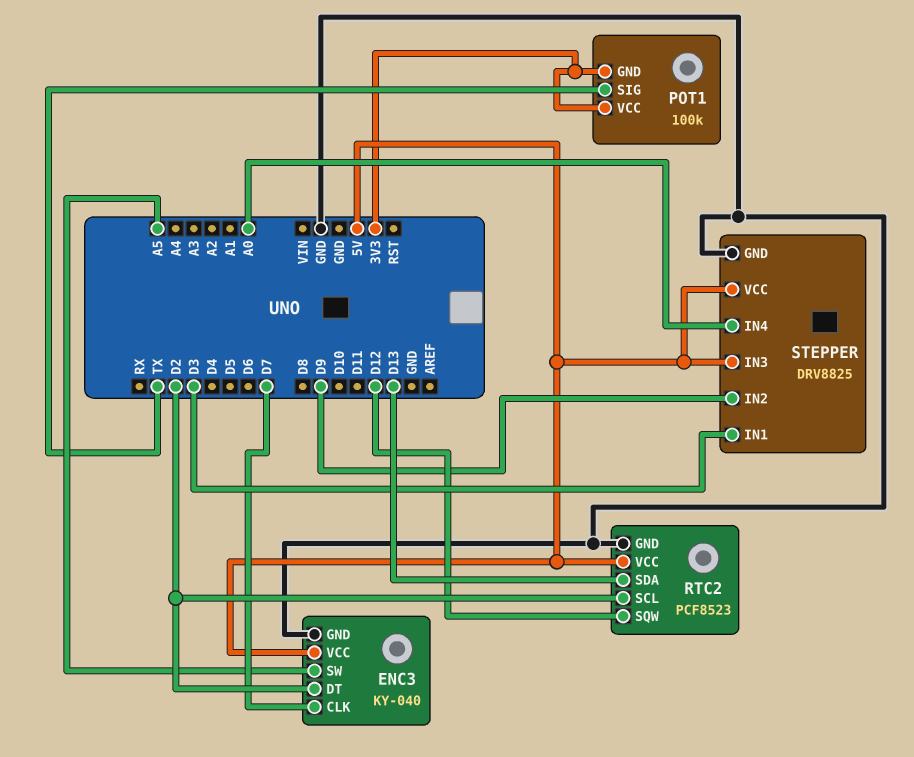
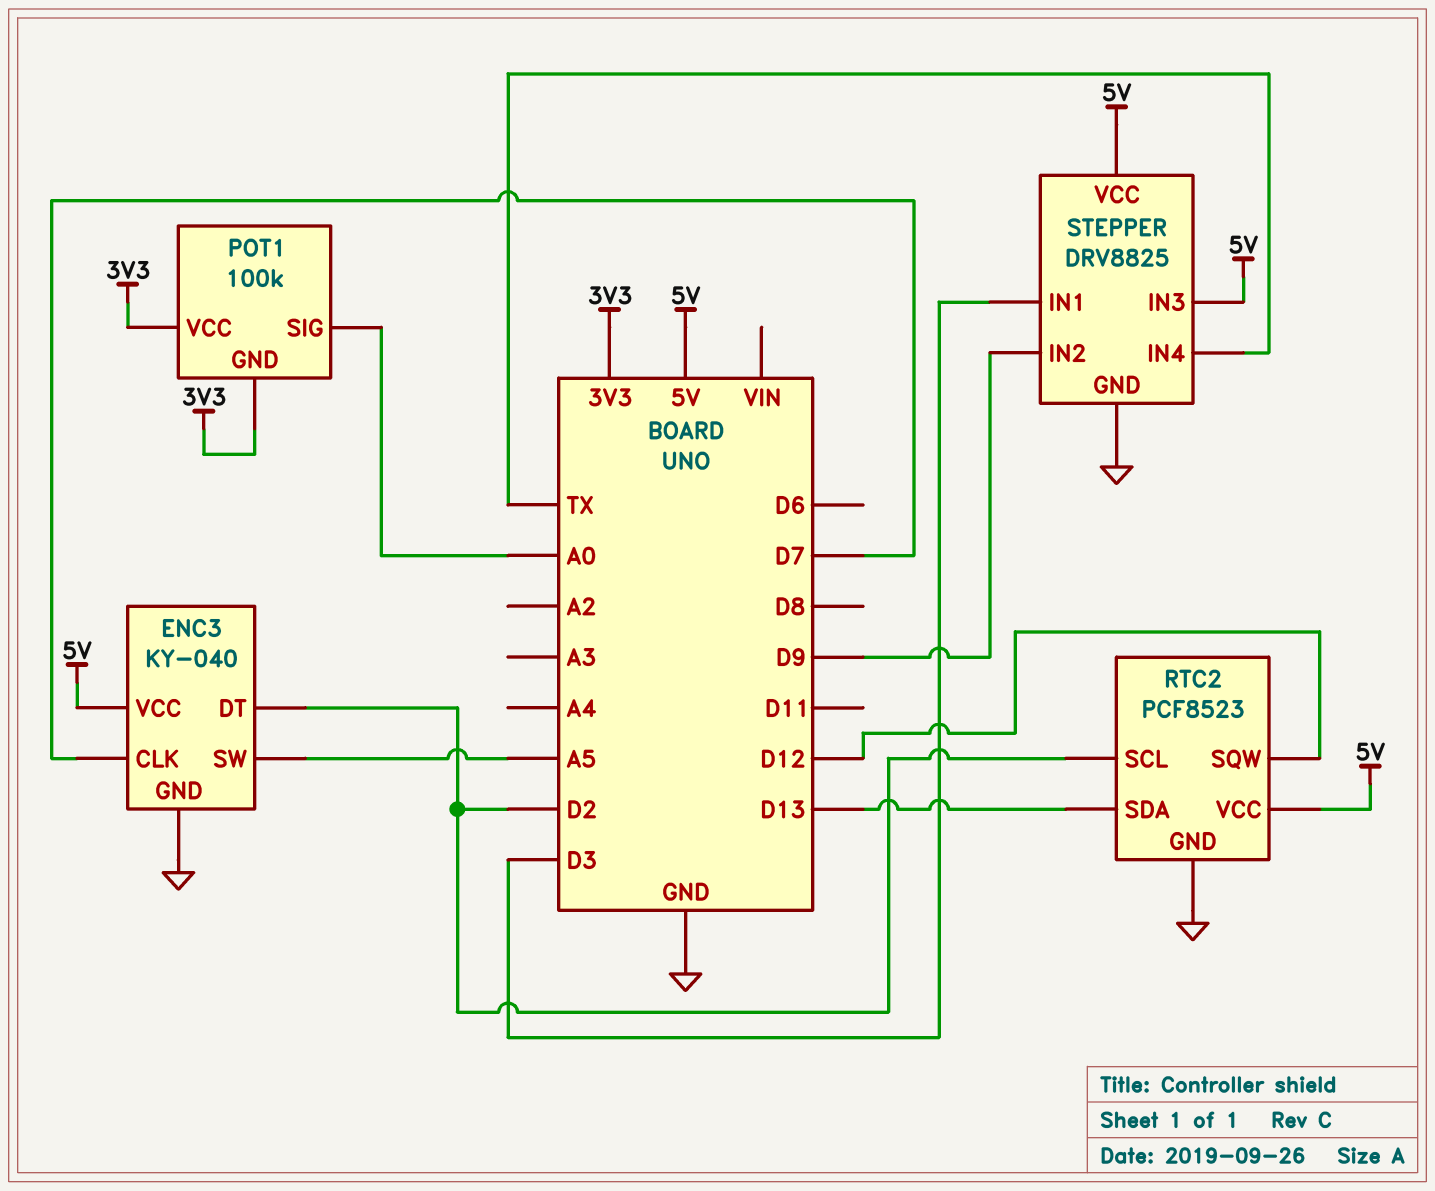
POT1 pin SIG: TX -> A0
STEPPER pin IN4: A0 -> TX

